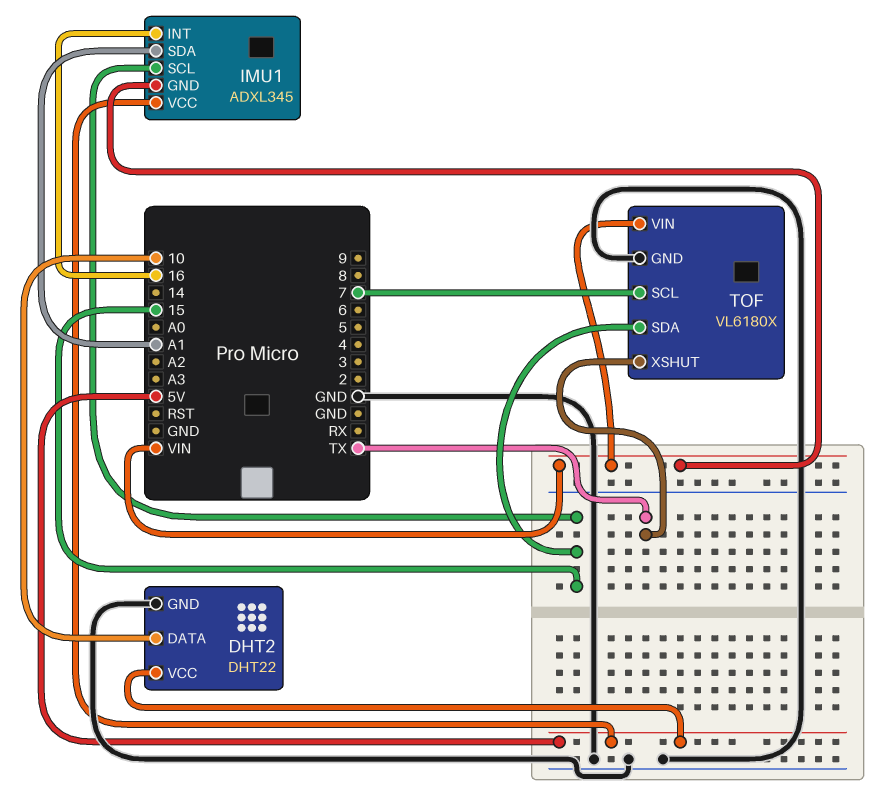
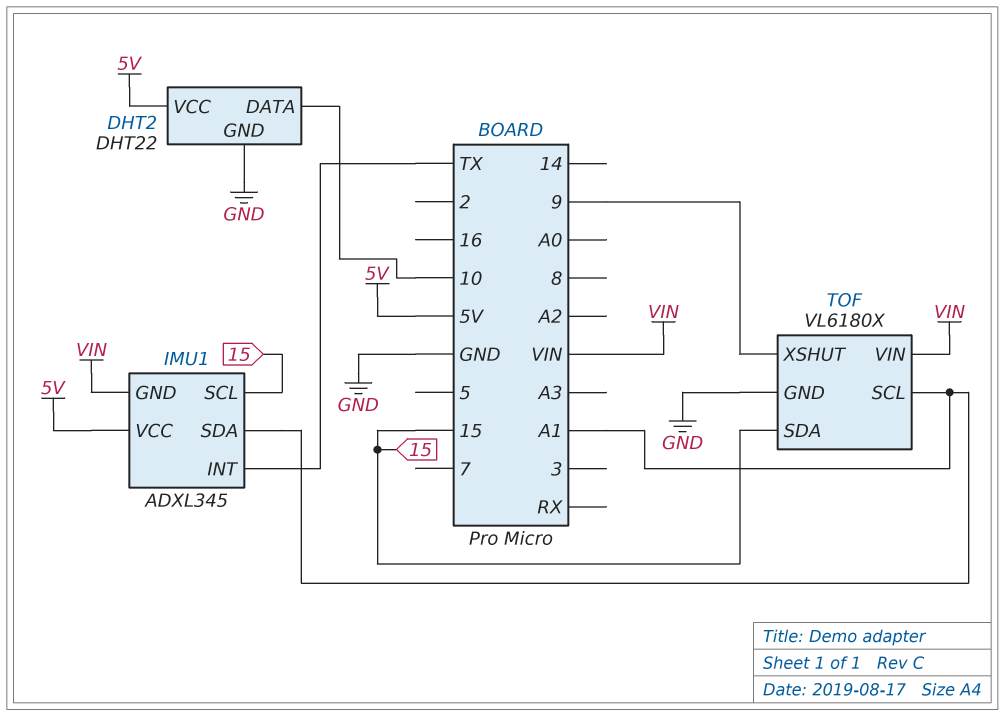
IMU1 pin INT: 16 -> TX
TOF pin SCL: 7 -> A1
TOF pin XSHUT: TX -> 9

